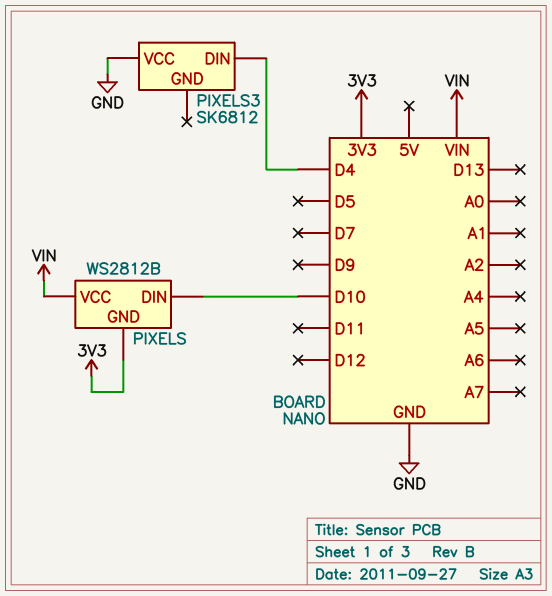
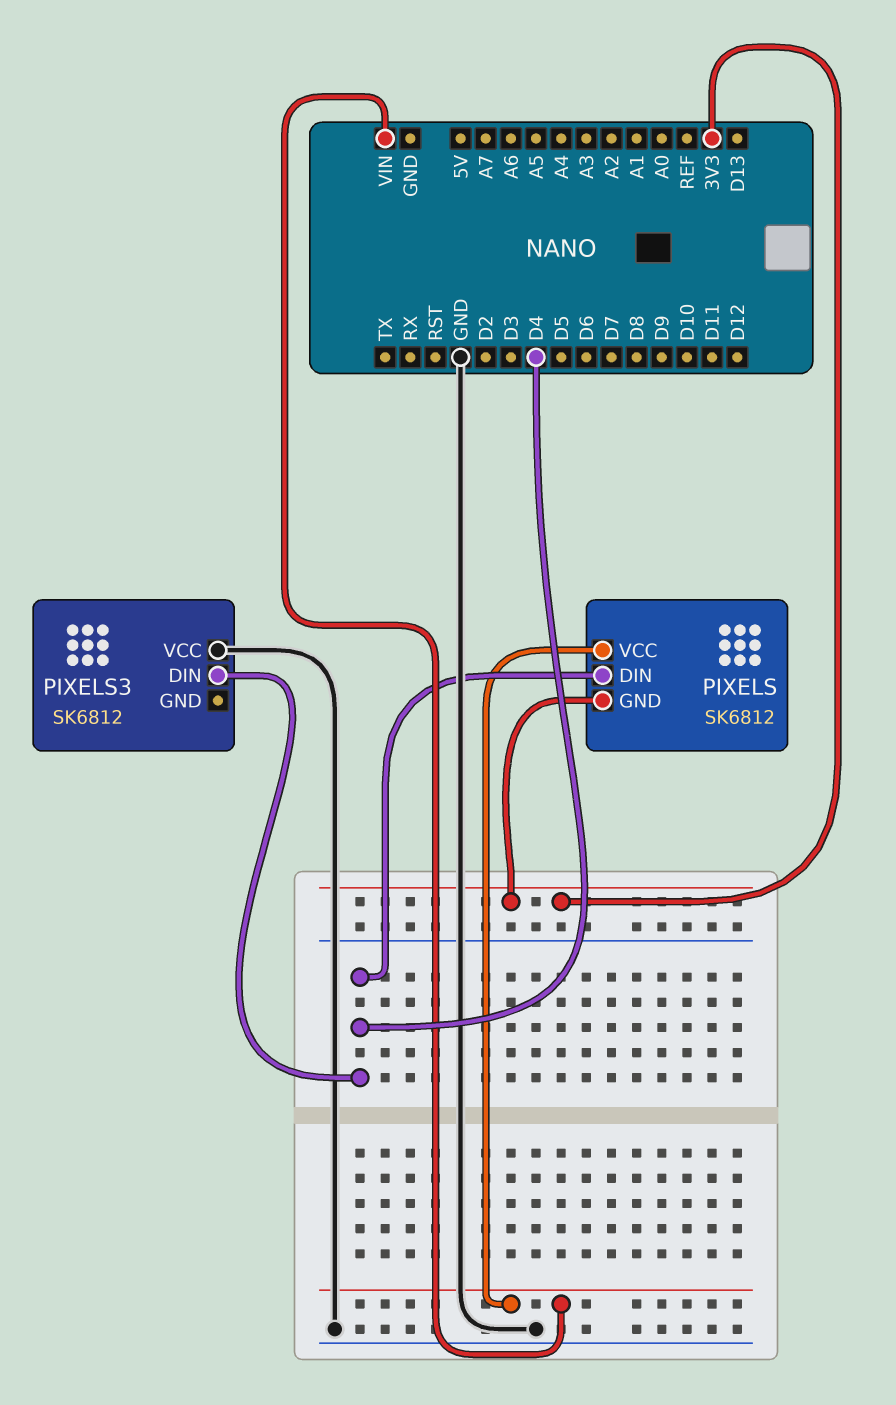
PIXELS: WS2812B -> SK6812
PIXELS pin DIN: D10 -> D4

